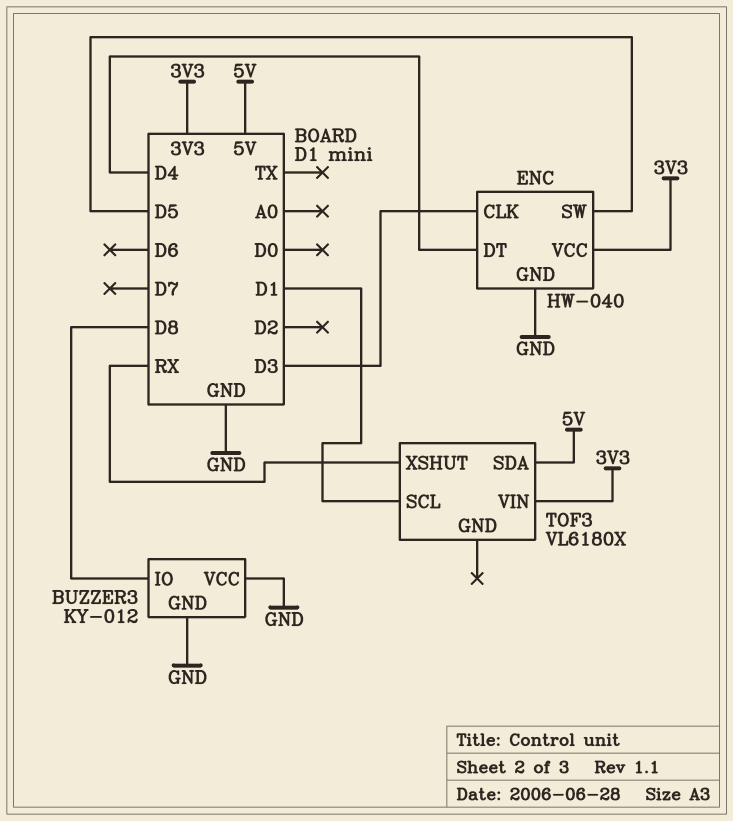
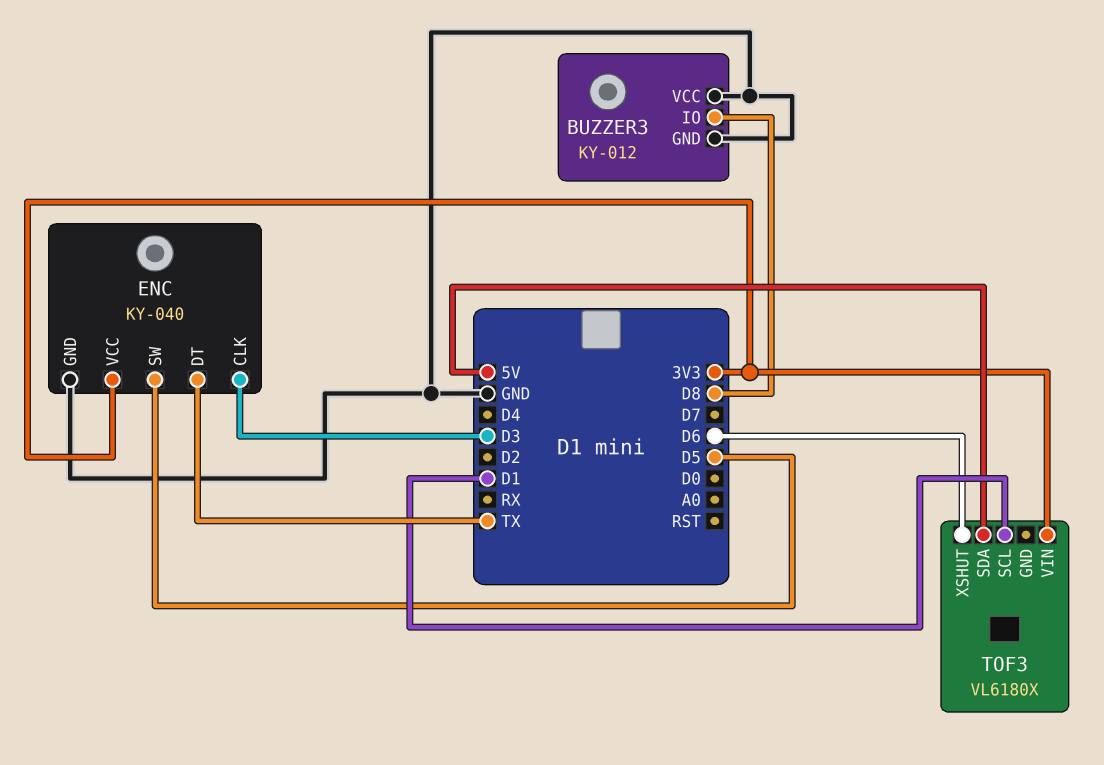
ENC: HW-040 -> KY-040
ENC pin DT: D4 -> TX
TOF3 pin XSHUT: RX -> D6

